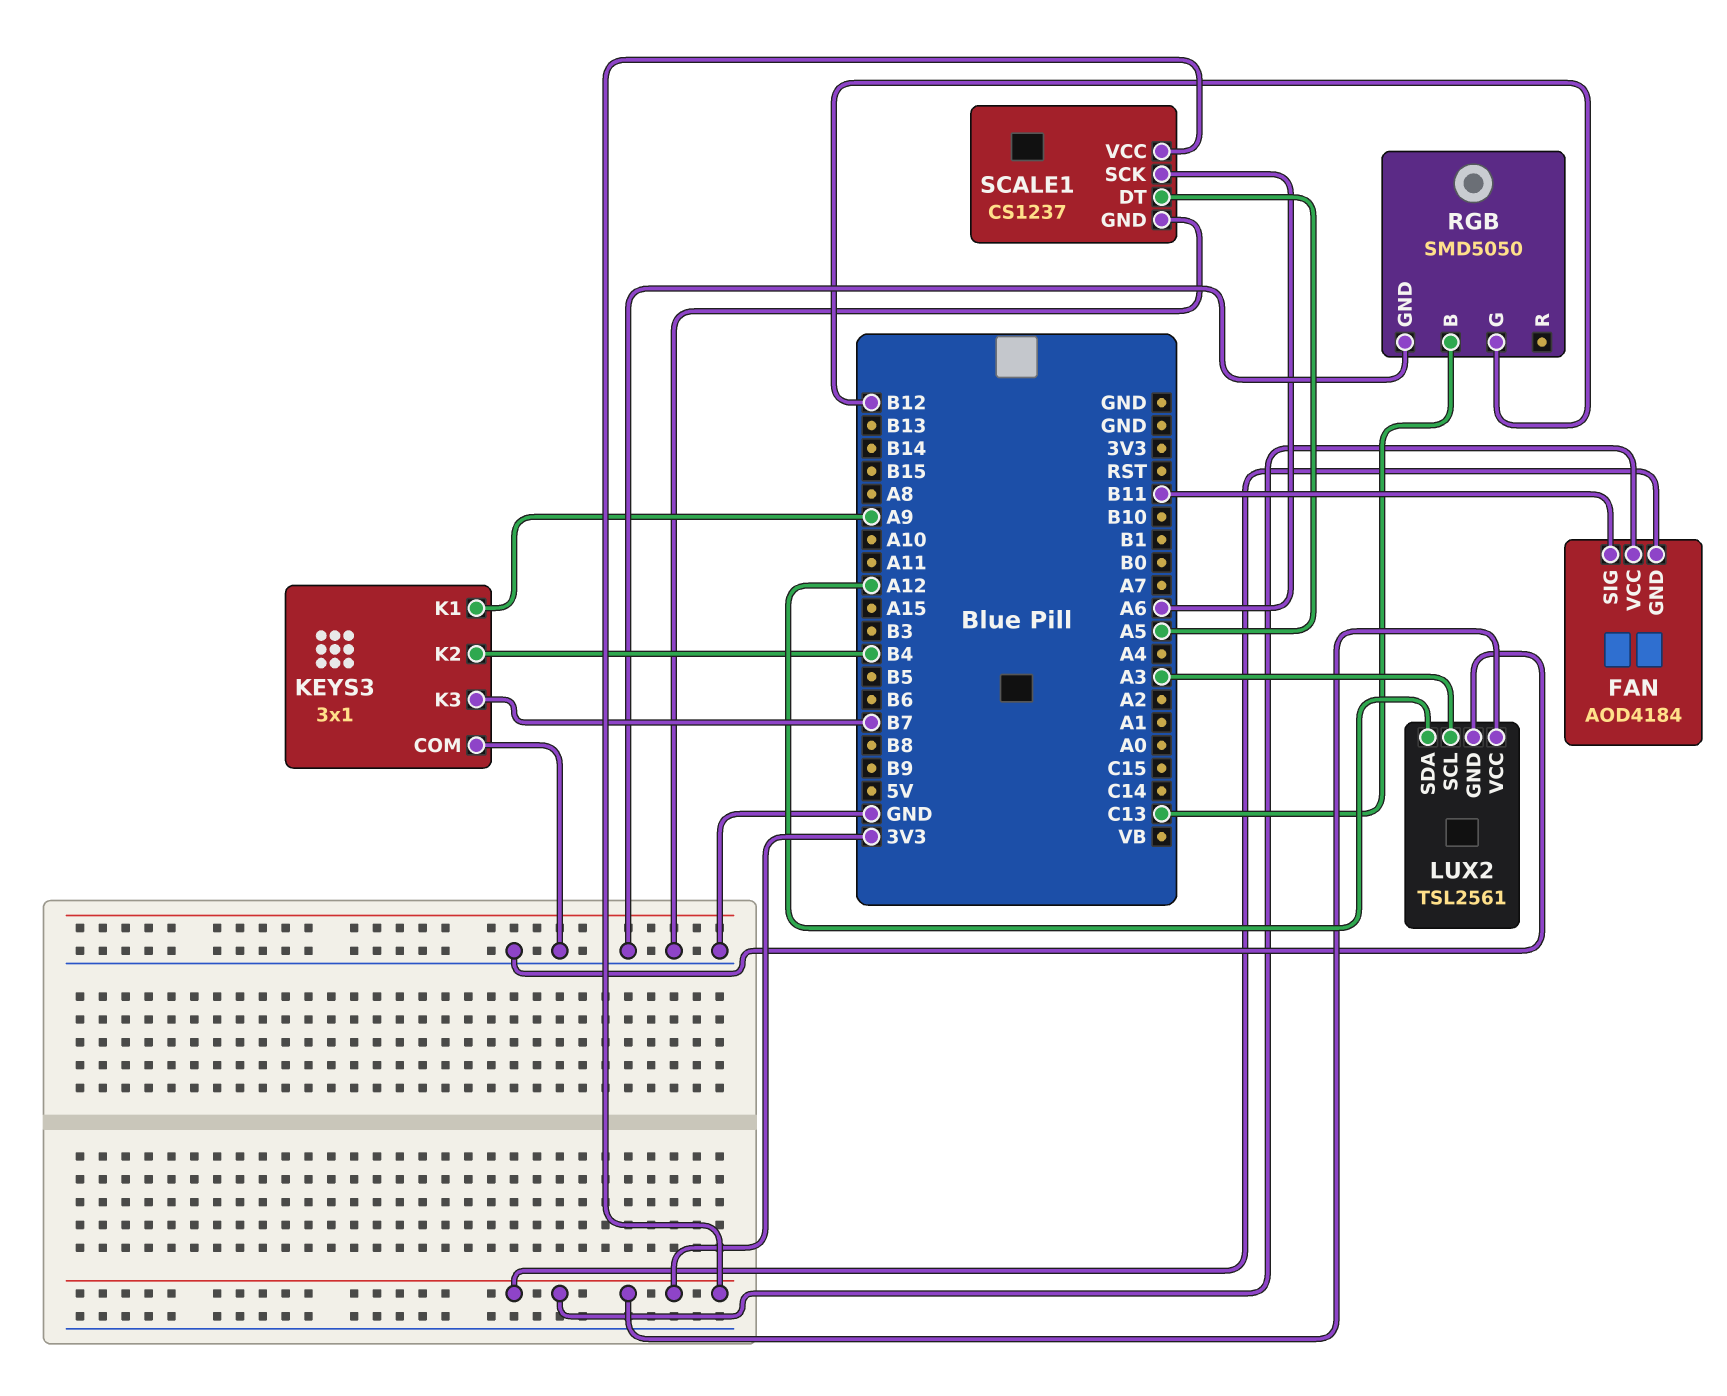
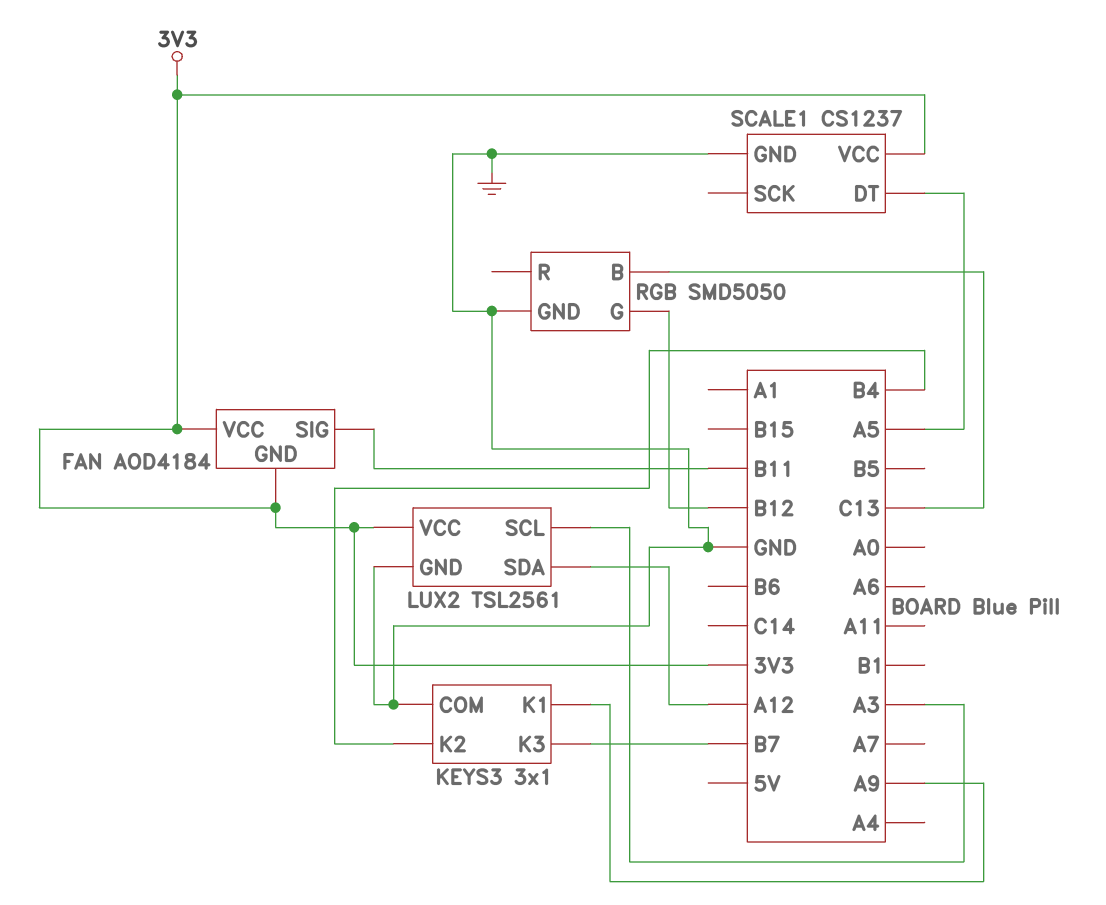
SCALE1 pin SCK: A6 -> none

